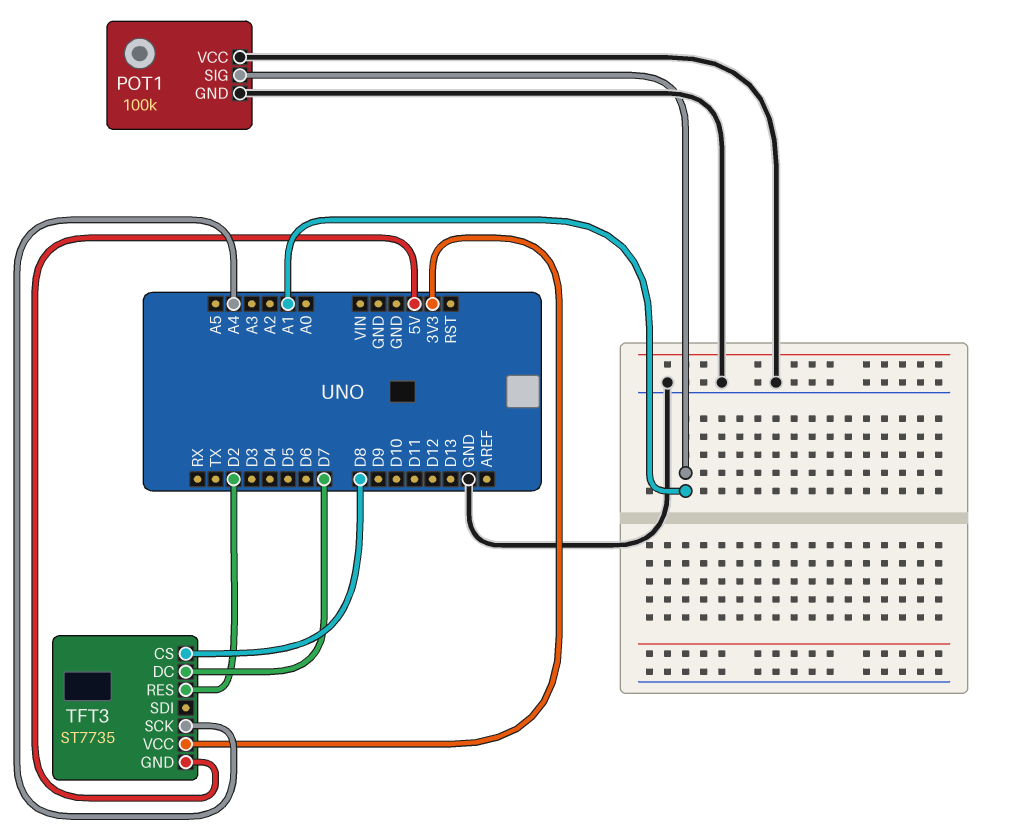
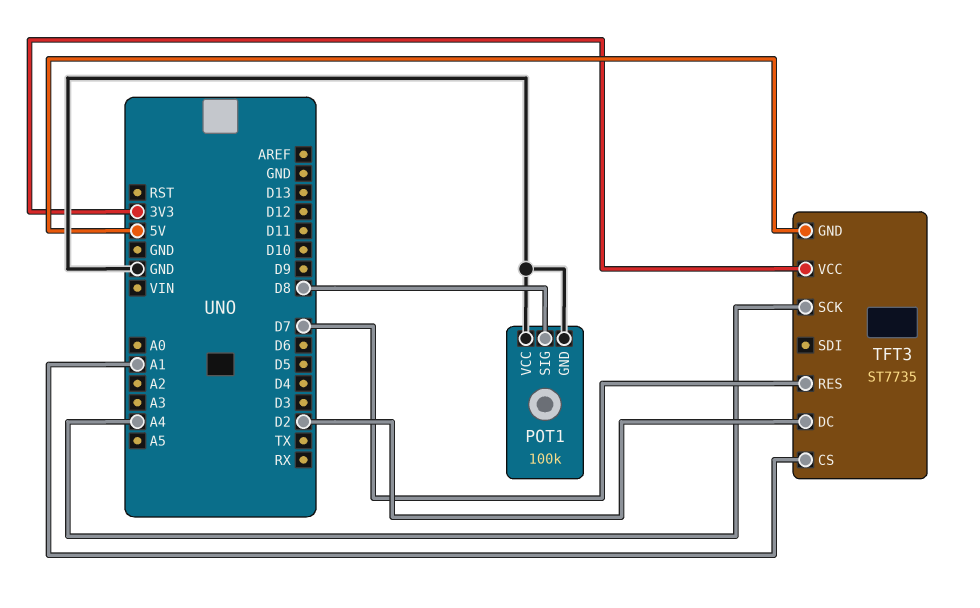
POT1 pin SIG: A1 -> D8
TFT3 pin CS: D8 -> A1
TFT3 pin DC: D7 -> D2
TFT3 pin RES: D2 -> D7

